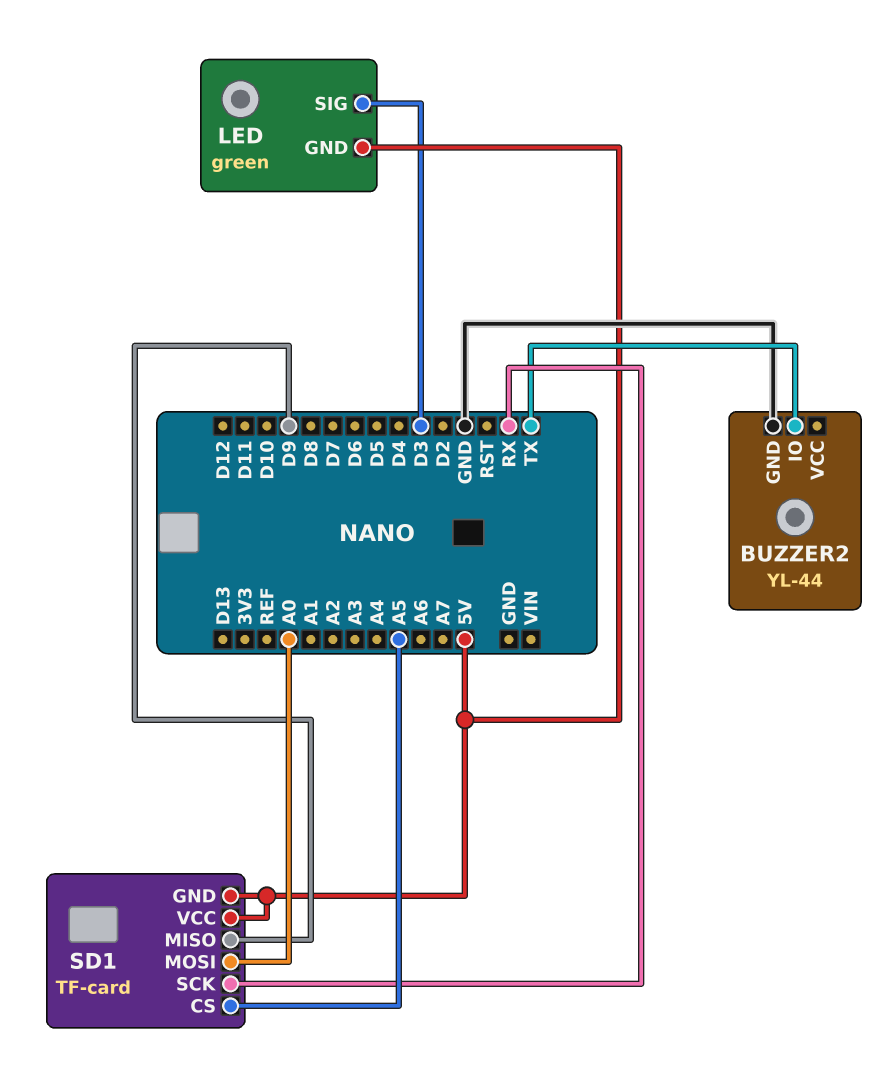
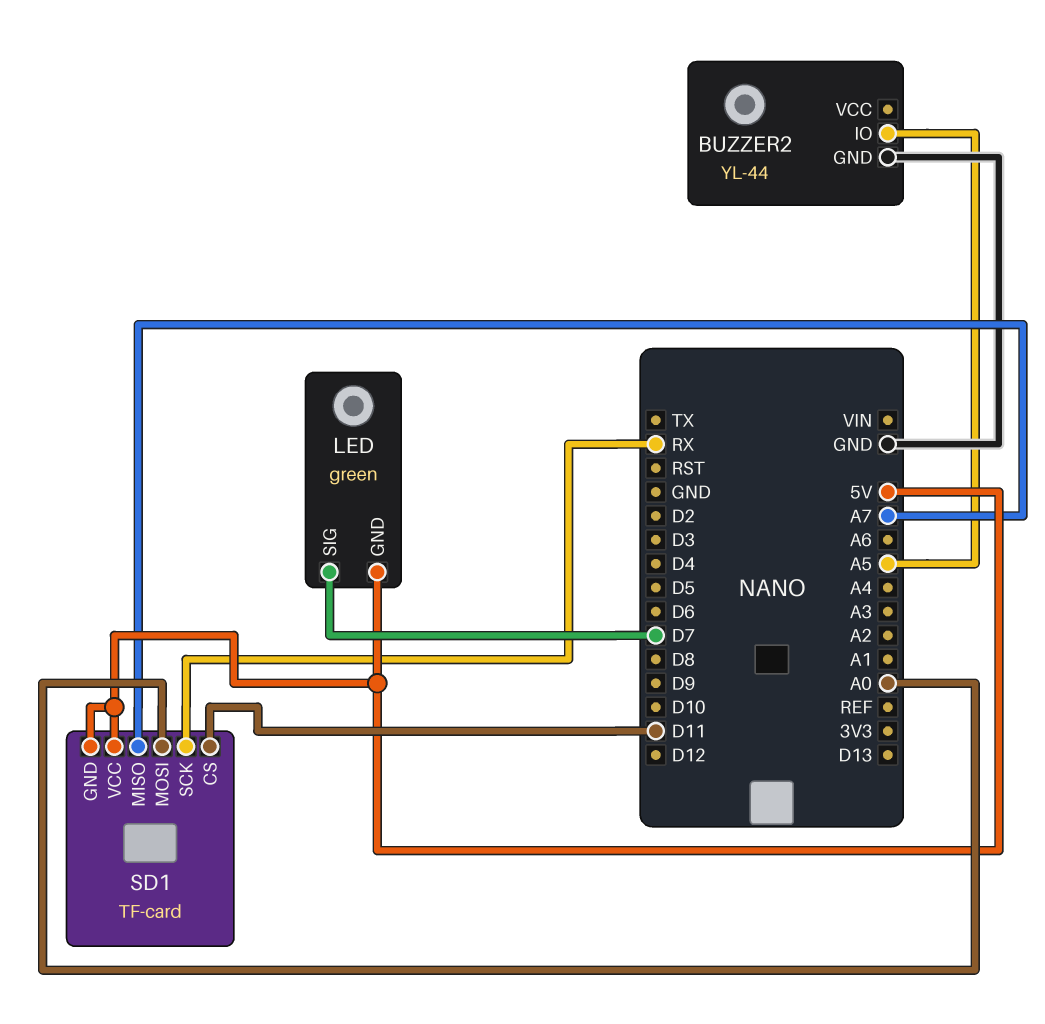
BUZZER2 pin IO: TX -> A5
LED pin SIG: D3 -> D7
SD1 pin CS: A5 -> D11
SD1 pin MISO: D9 -> A7

